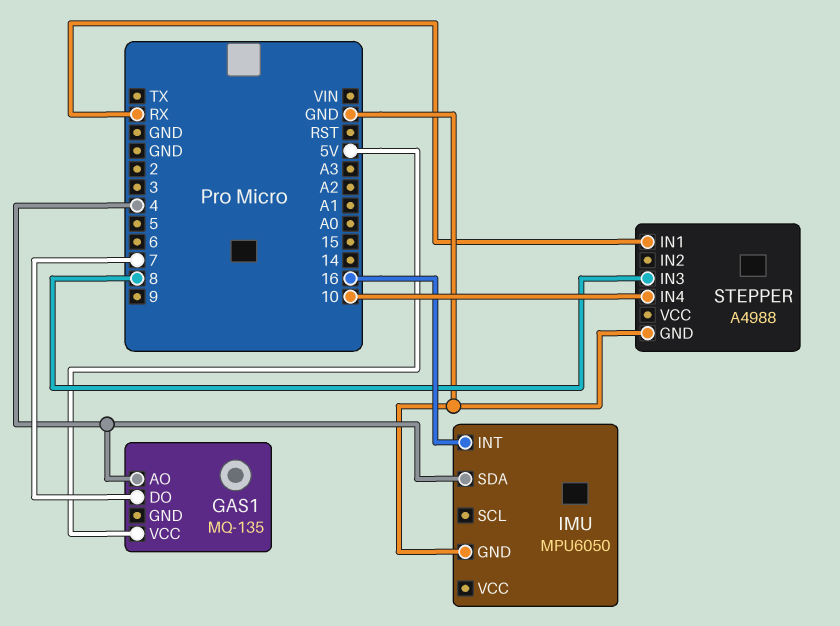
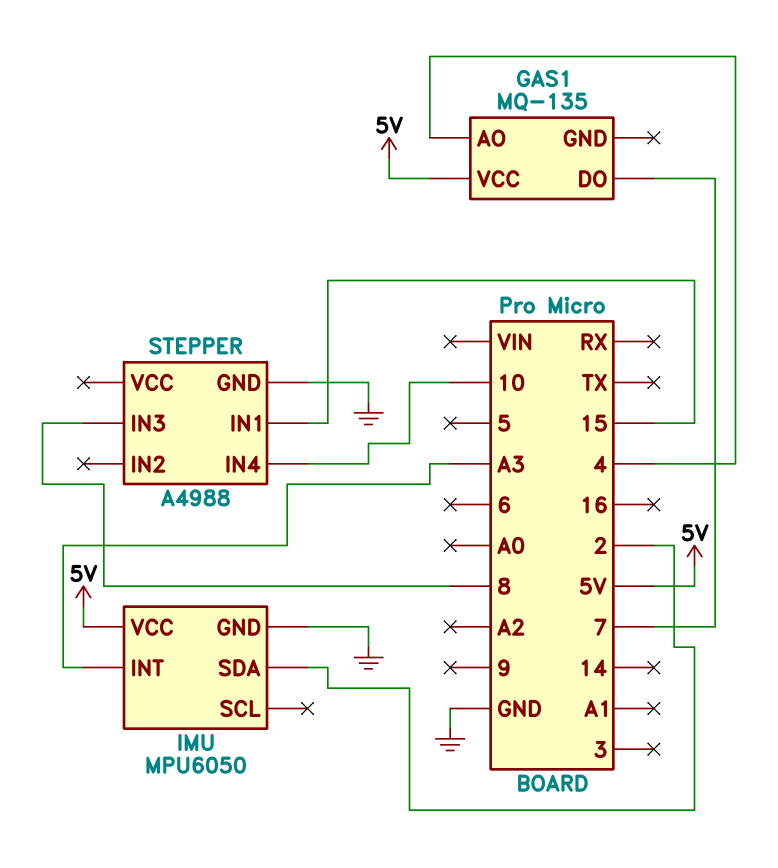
IMU pin INT: 16 -> A3
IMU pin SDA: 4 -> 2
IMU pin VCC: none -> 5V
STEPPER pin IN1: RX -> 15

